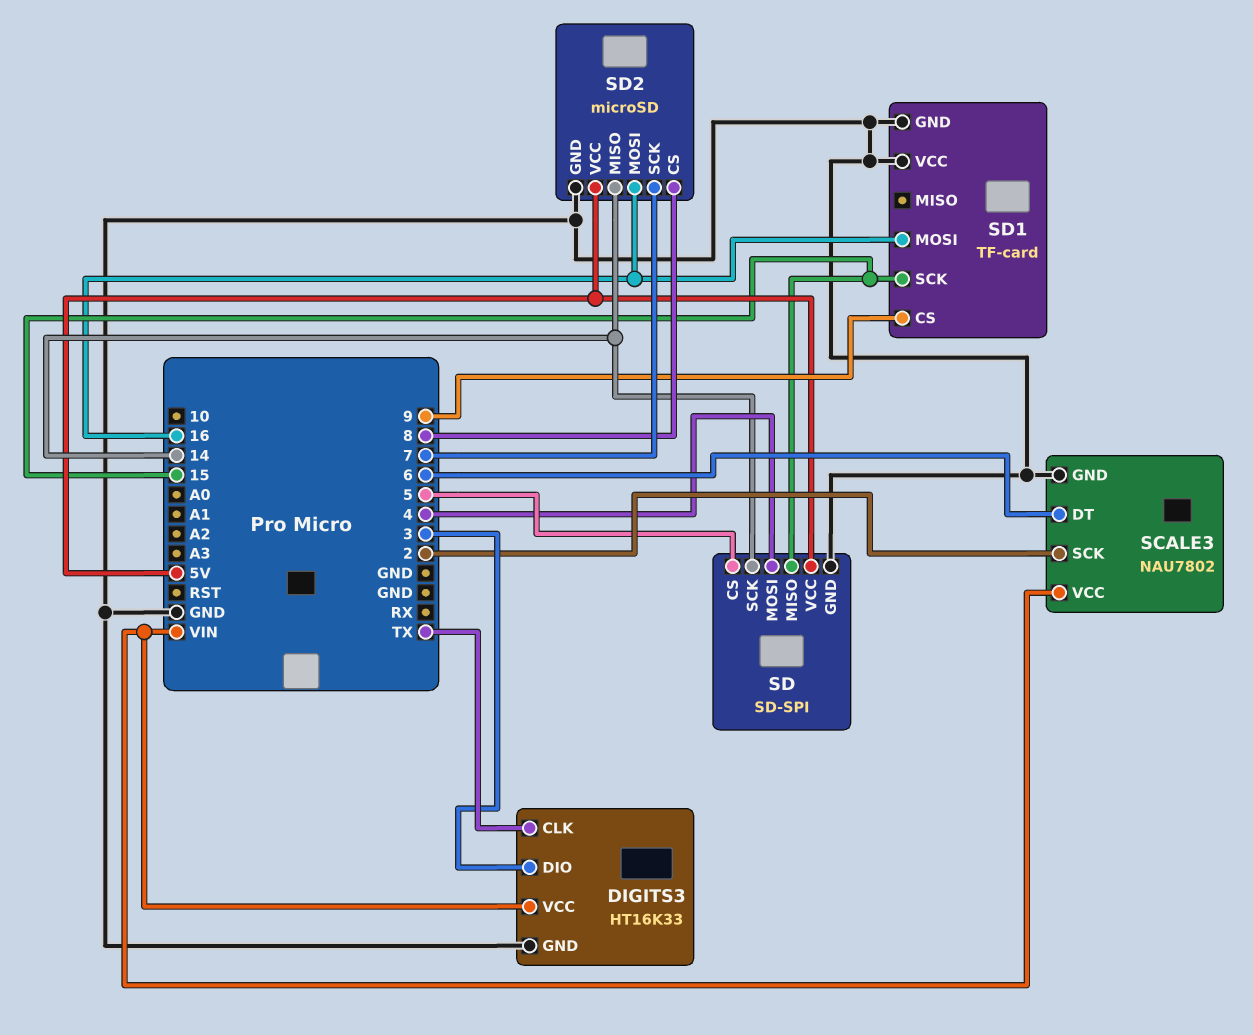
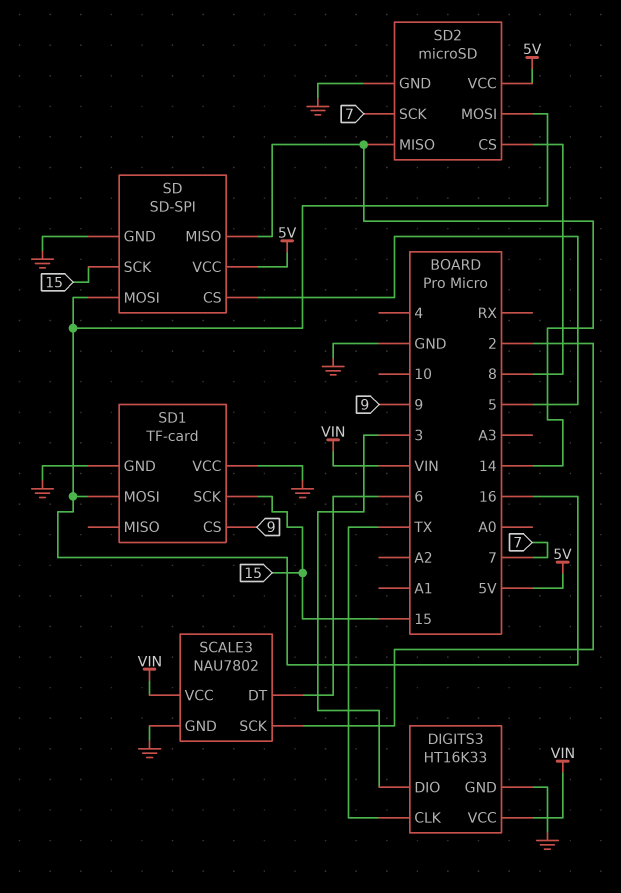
SD pin MISO: 15 -> 14
SD pin MOSI: 4 -> 16
SD pin SCK: 14 -> 15

